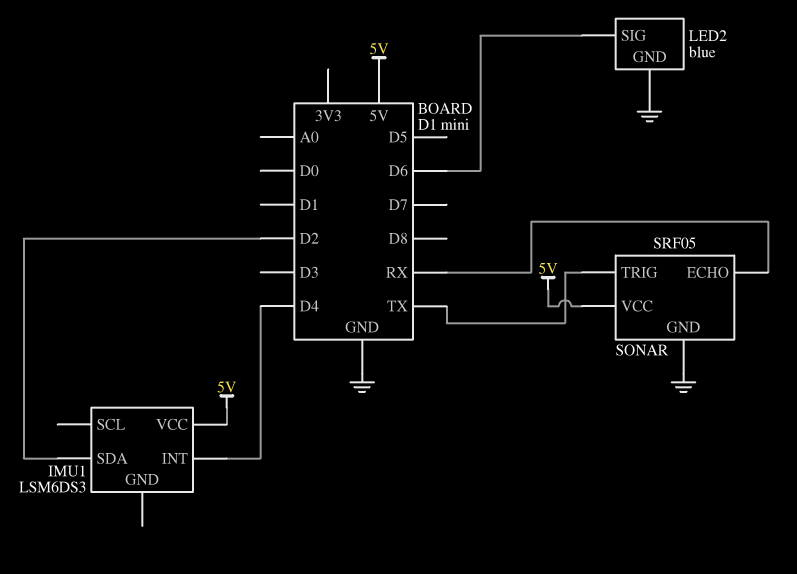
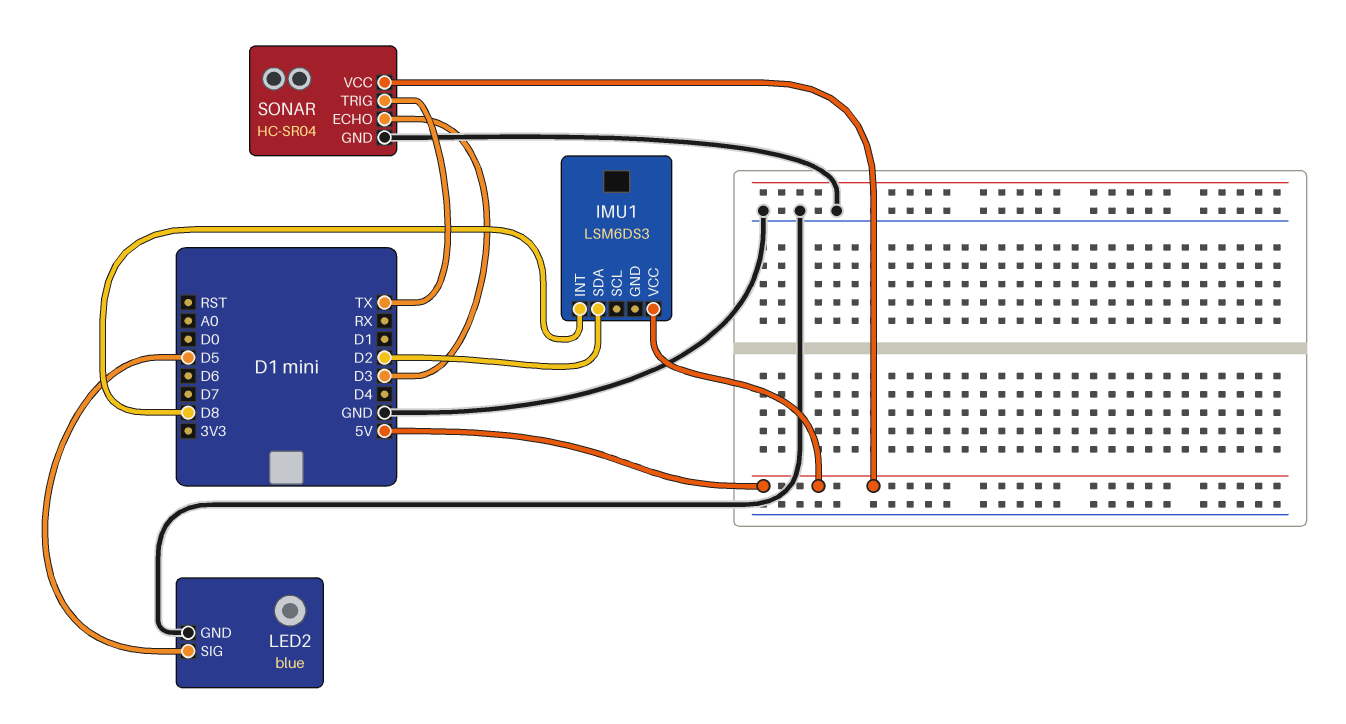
IMU1 pin INT: D4 -> D8
LED2 pin SIG: D6 -> D5
SONAR: SRF05 -> HC-SR04
SONAR pin ECHO: RX -> D3

